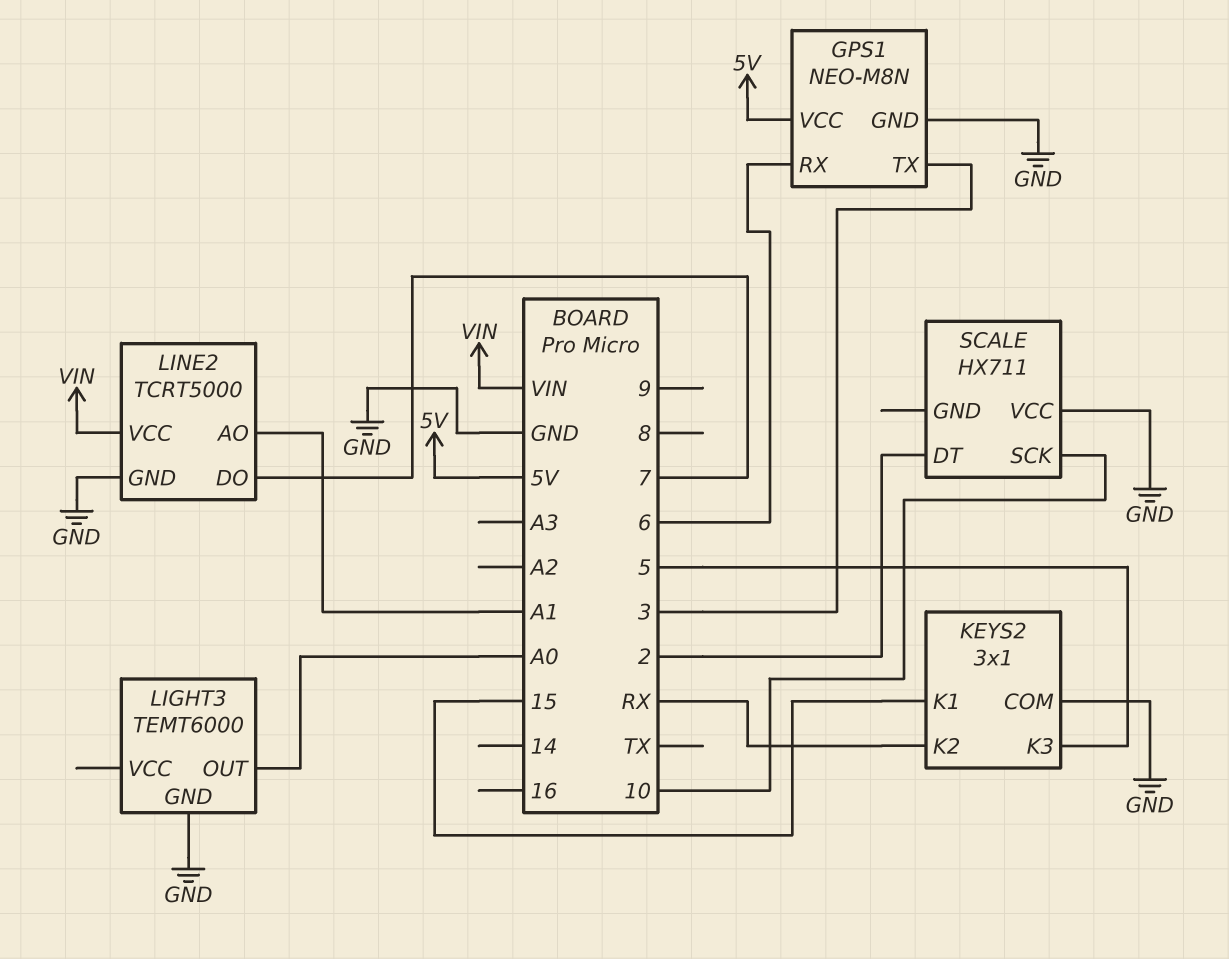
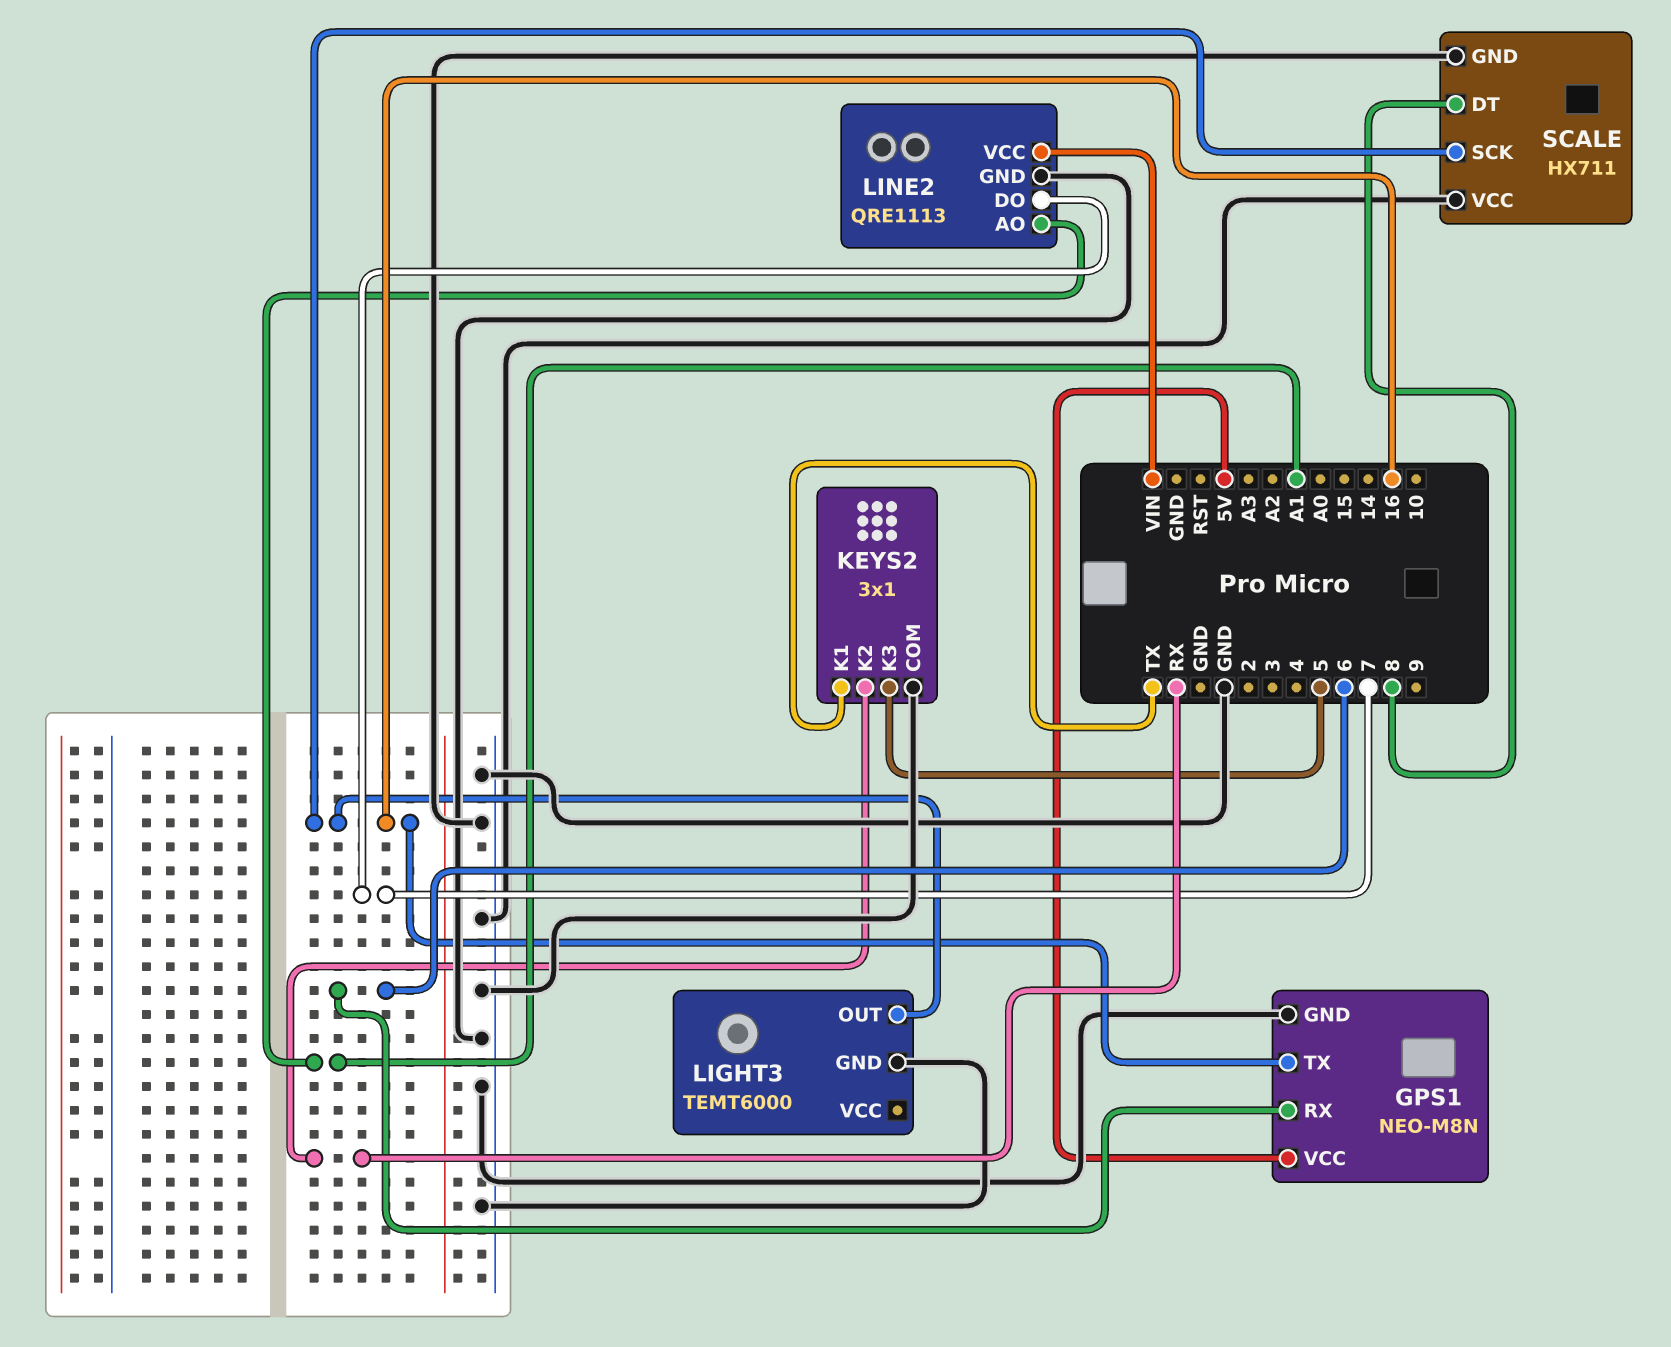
GPS1 pin TX: 3 -> 16
KEYS2 pin K1: 15 -> TX
LIGHT3 pin OUT: A0 -> 16
LINE2: TCRT5000 -> QRE1113
SCALE pin DT: 2 -> 8
SCALE pin GND: none -> GND
SCALE pin SCK: 10 -> 16

